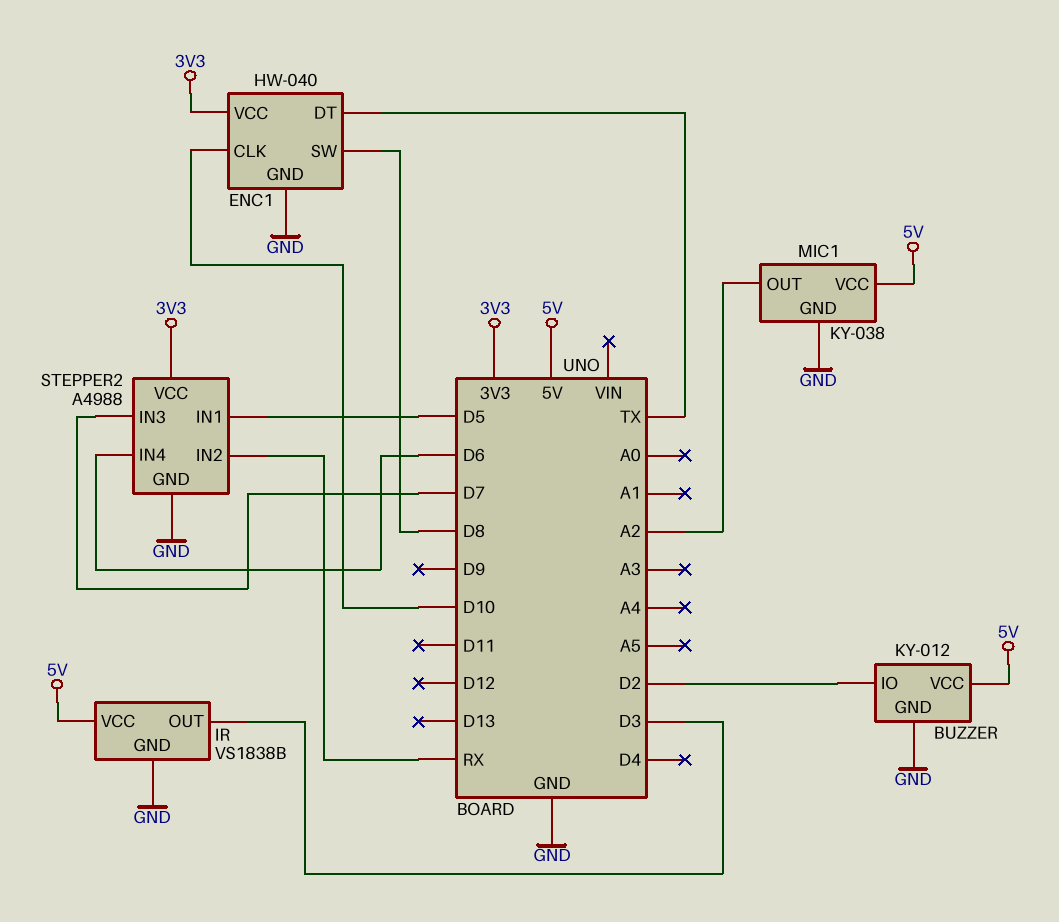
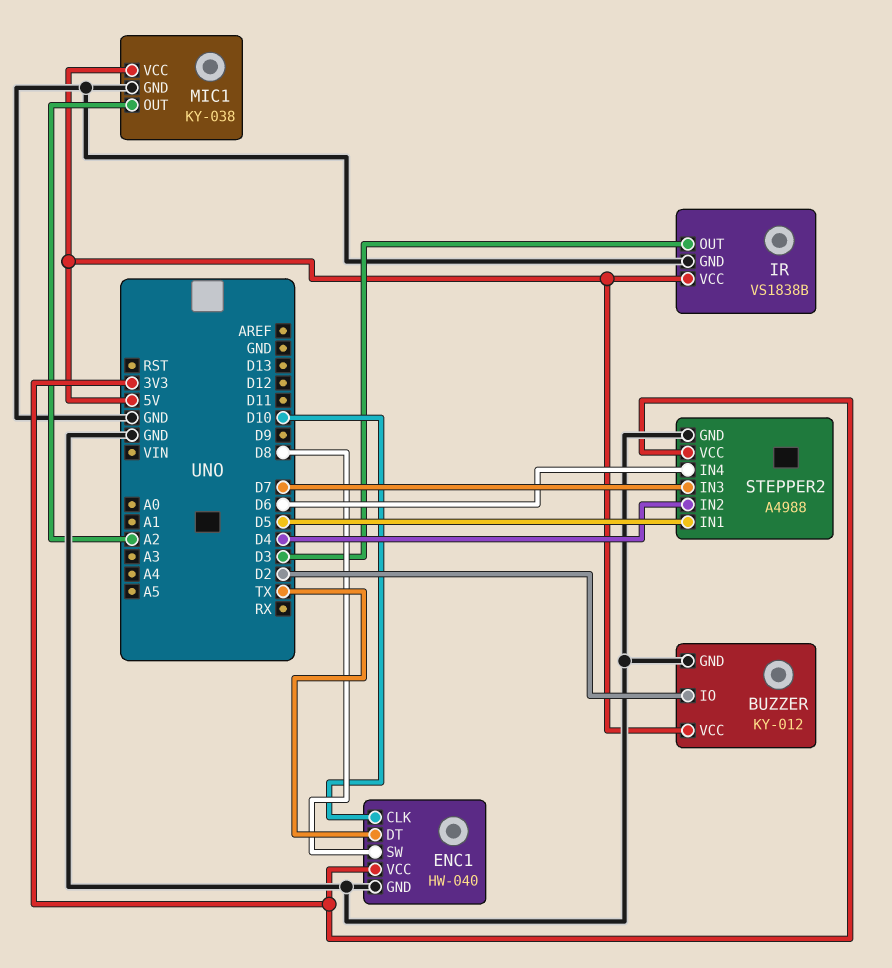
STEPPER2 pin IN2: RX -> D4

